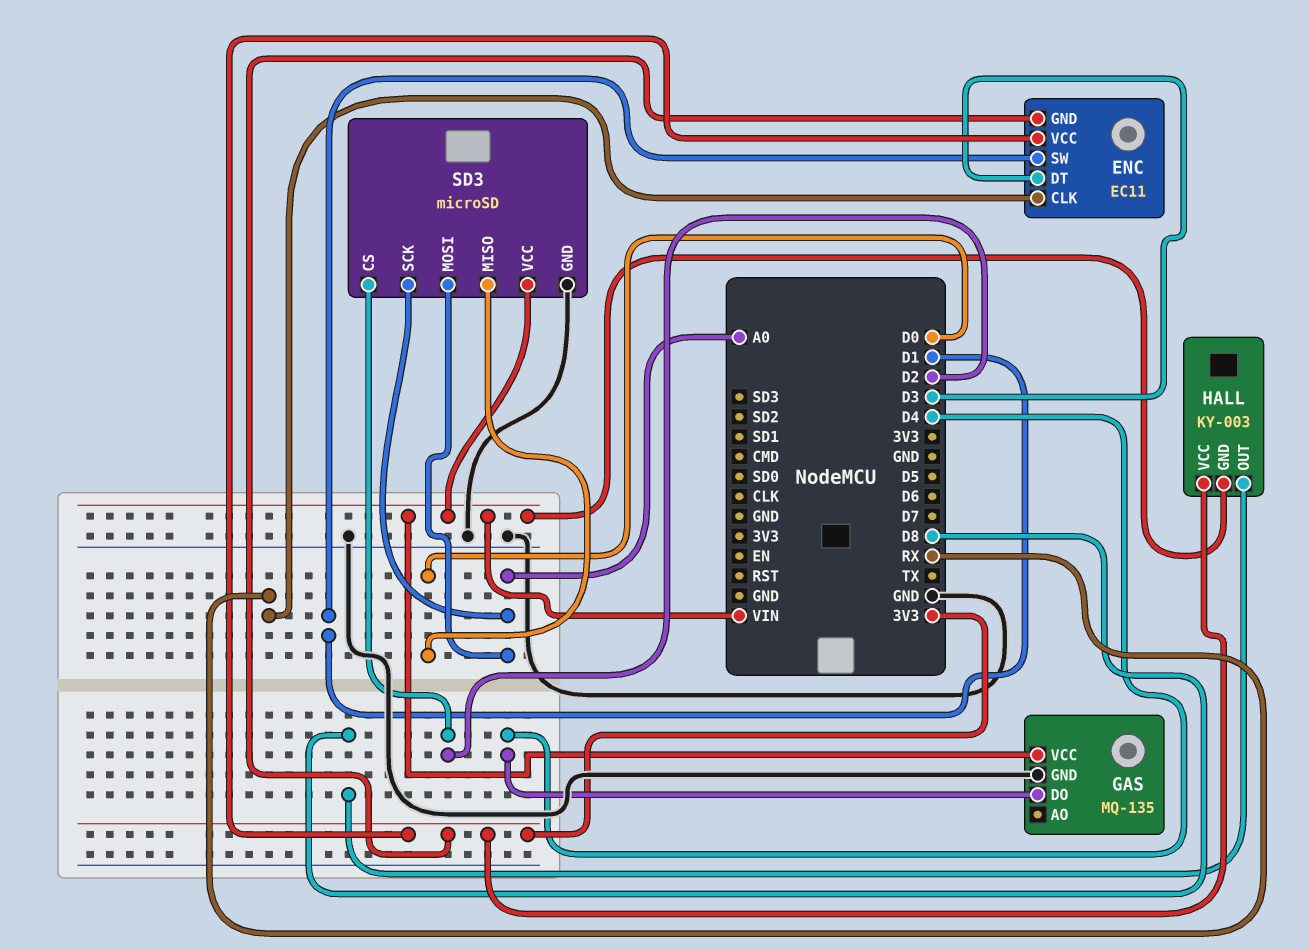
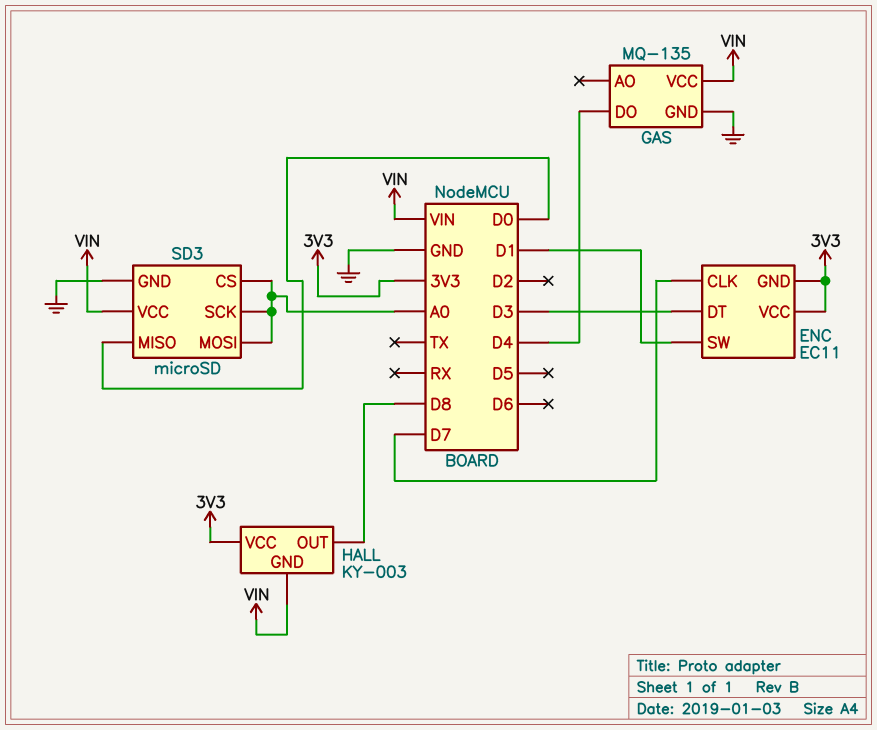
ENC pin CLK: RX -> D7
SD3 pin CS: D2 -> A0

